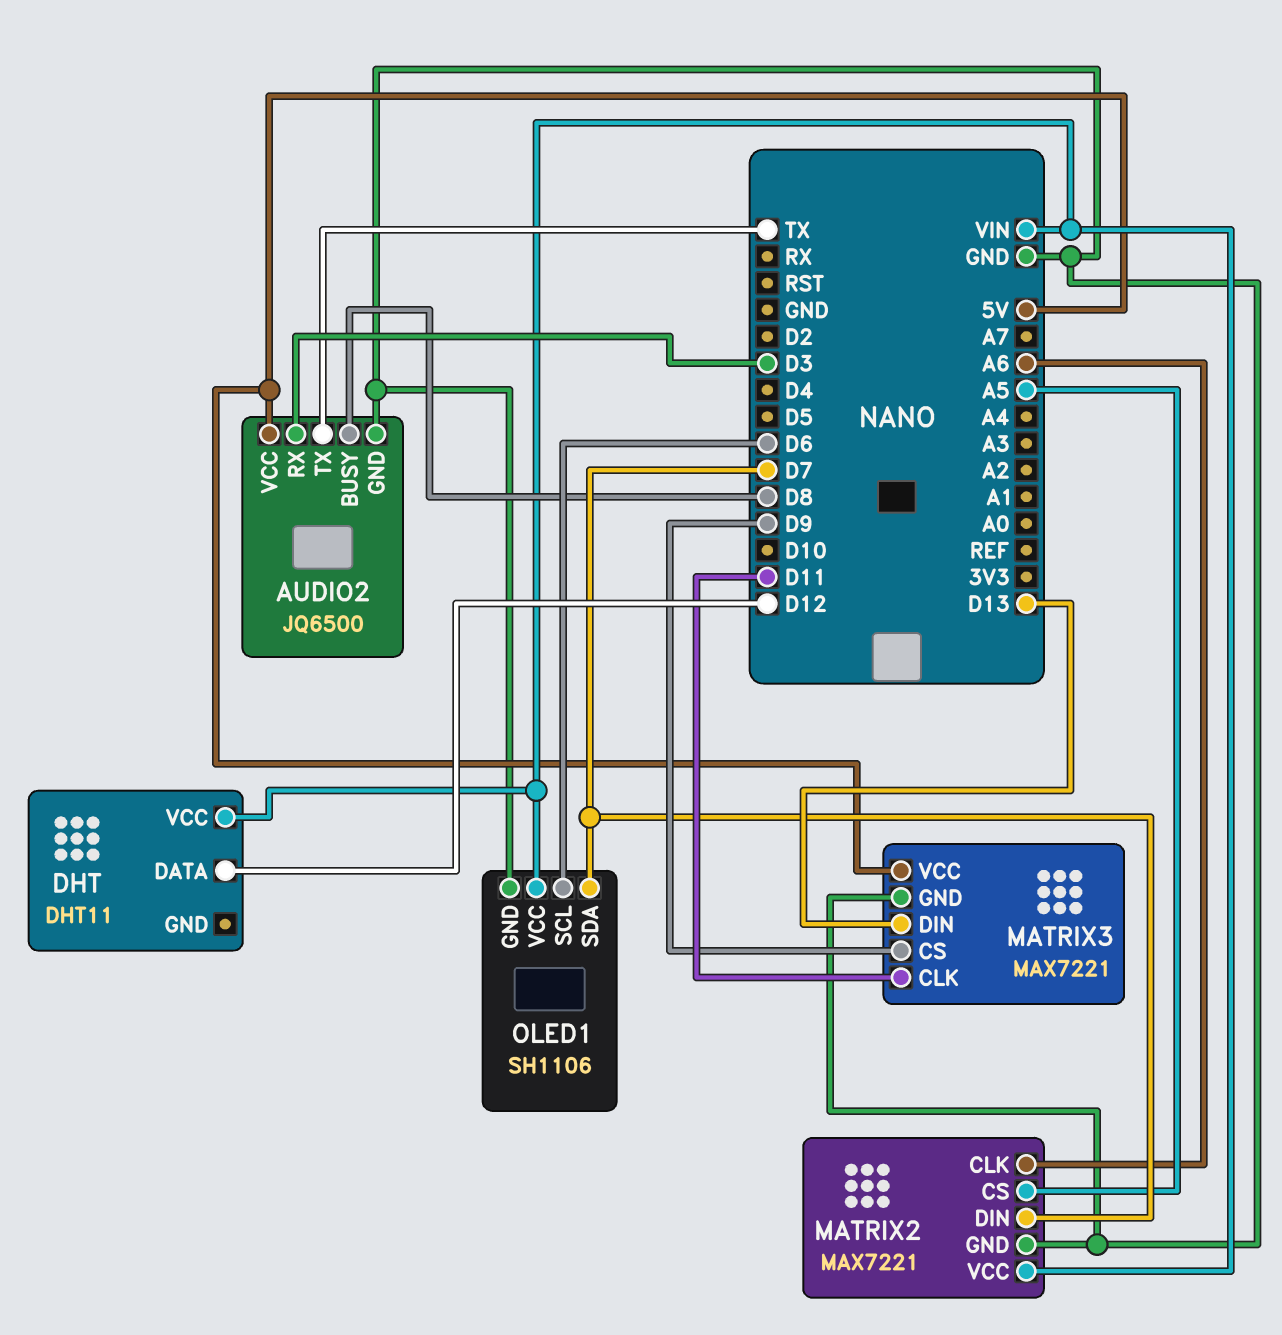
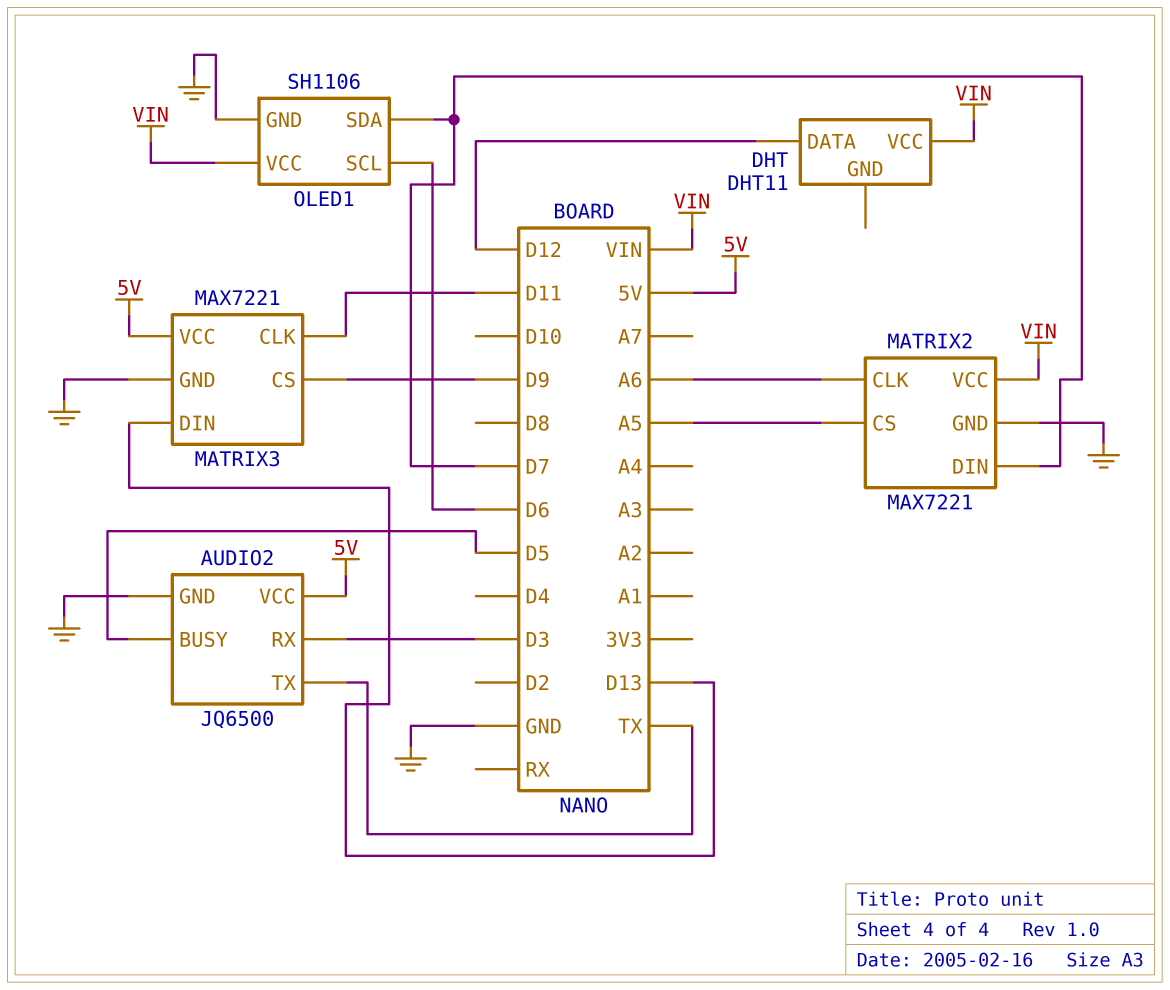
AUDIO2 pin BUSY: D8 -> D5

